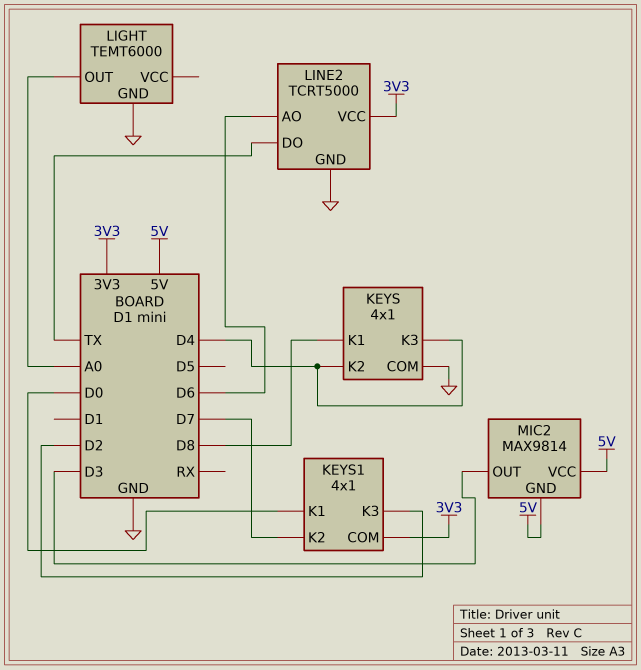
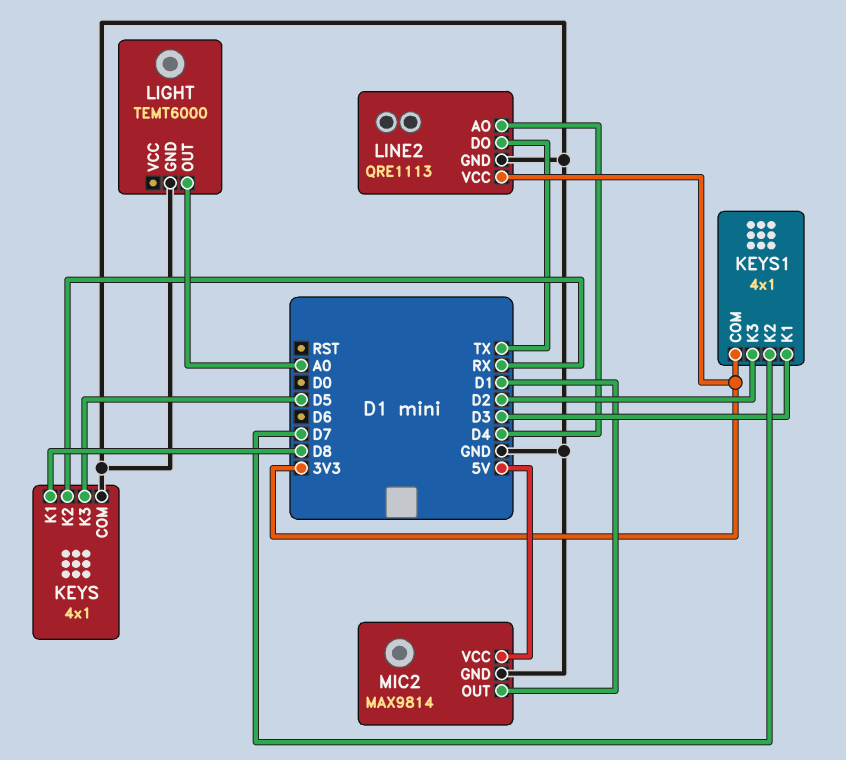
KEYS pin K2: D4 -> RX
KEYS pin K3: D4 -> D5
KEYS1 pin K1: D0 -> D3
LINE2: TCRT5000 -> QRE1113
LINE2 pin AO: D6 -> D4
MIC2 pin GND: 5V -> GND
MIC2 pin OUT: D3 -> D1

